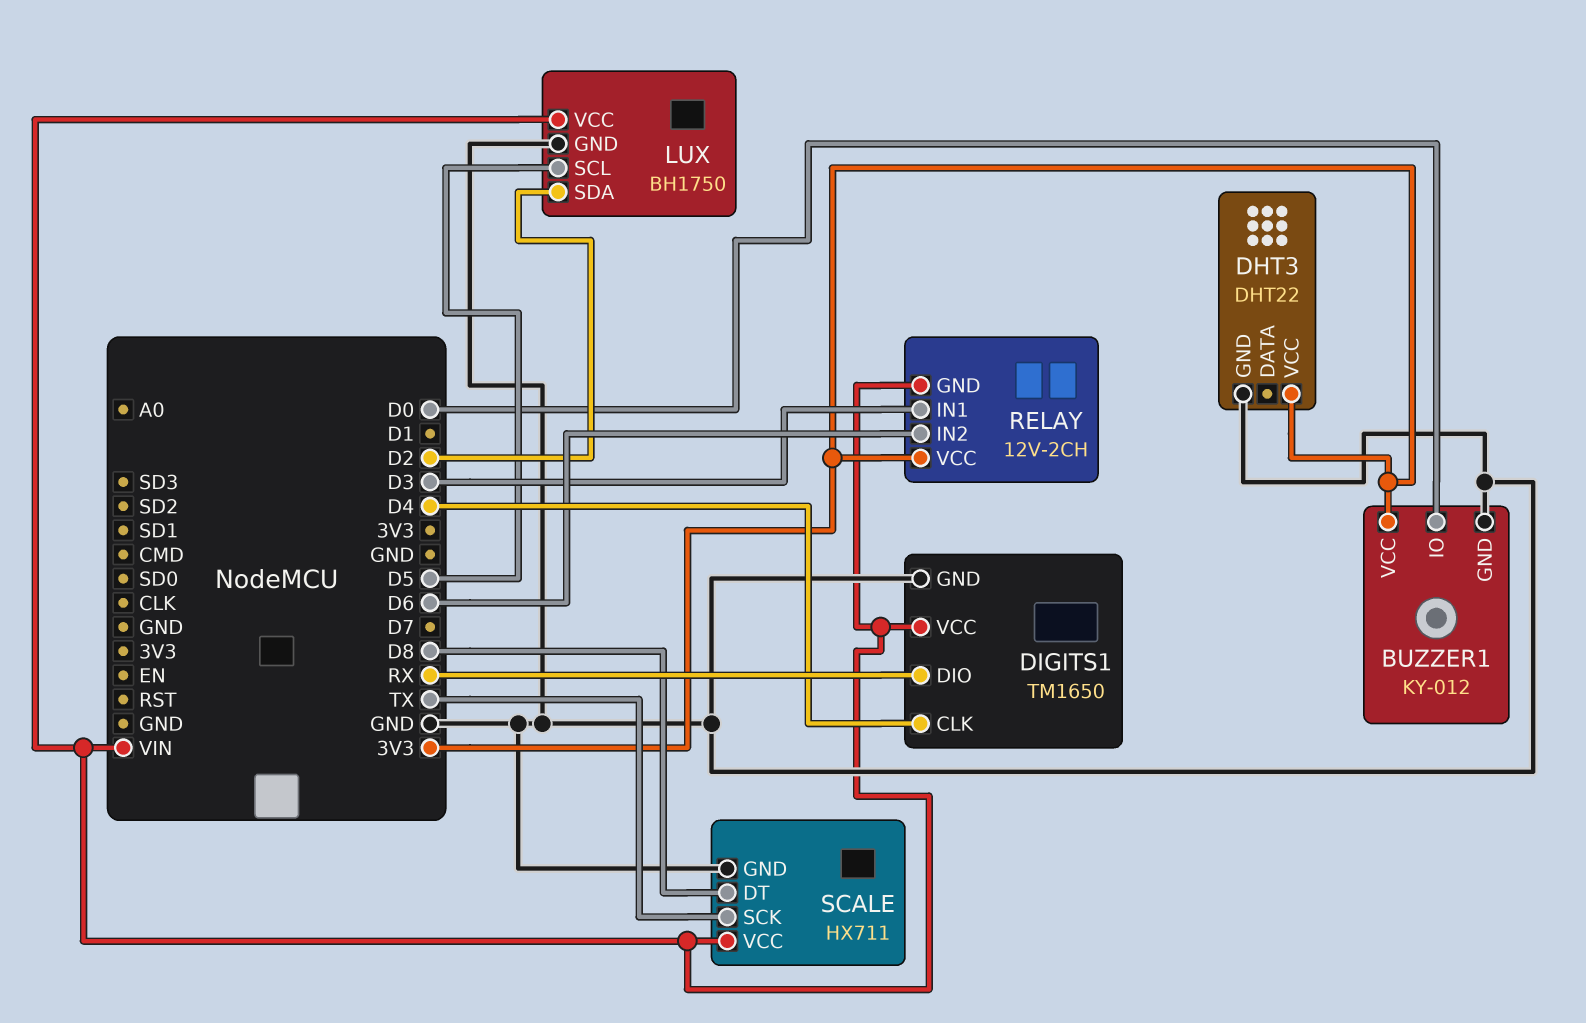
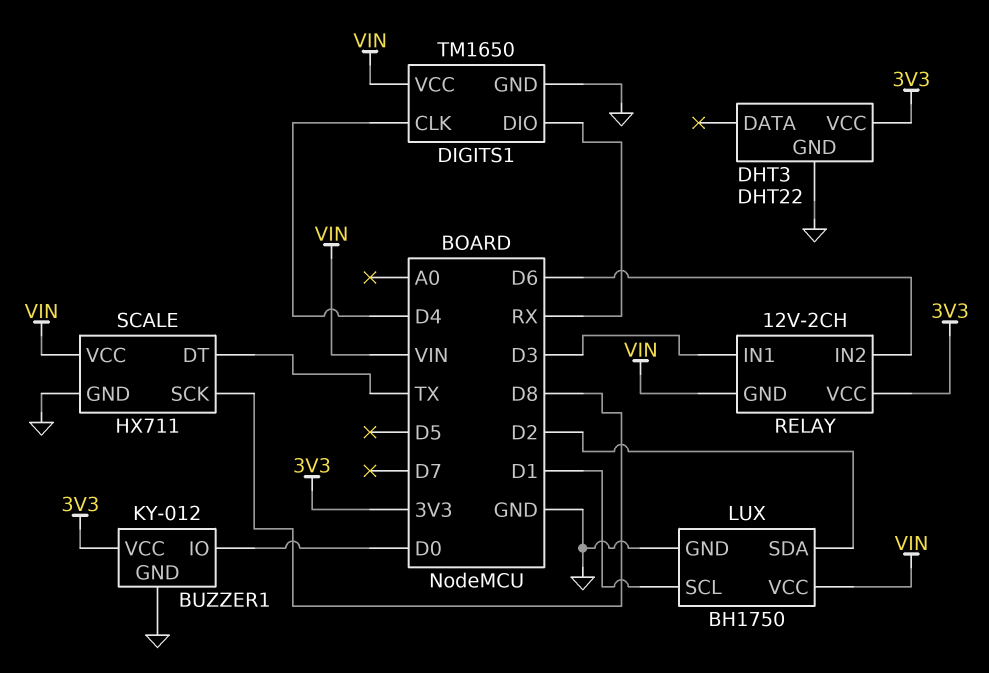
LUX pin SCL: D5 -> D1
SCALE pin DT: D8 -> TX
SCALE pin SCK: TX -> D8

